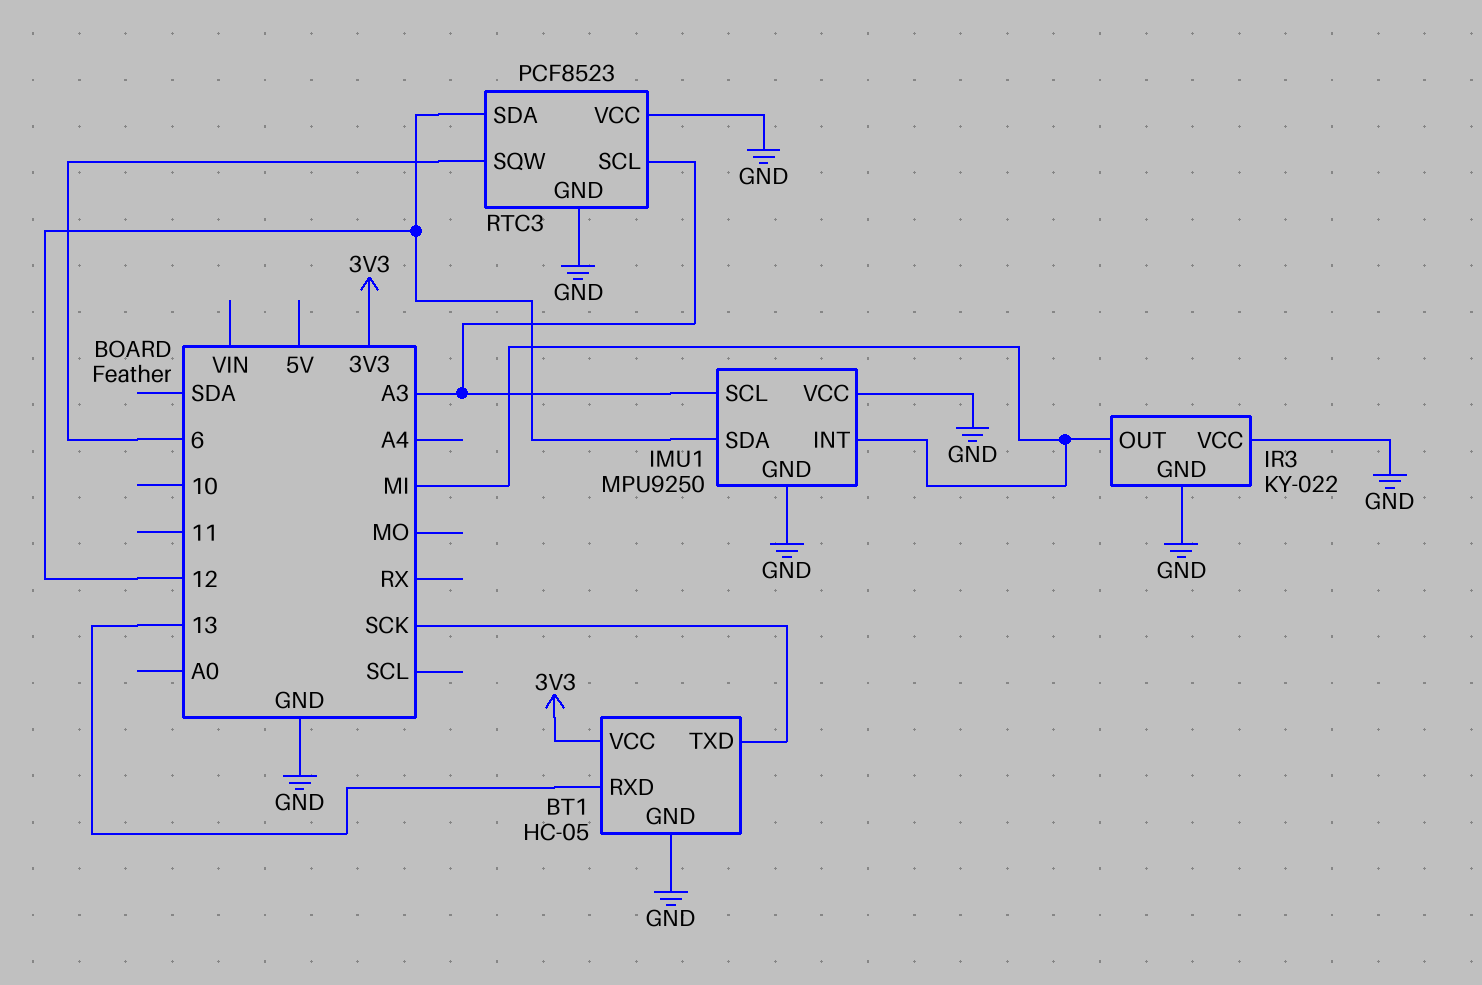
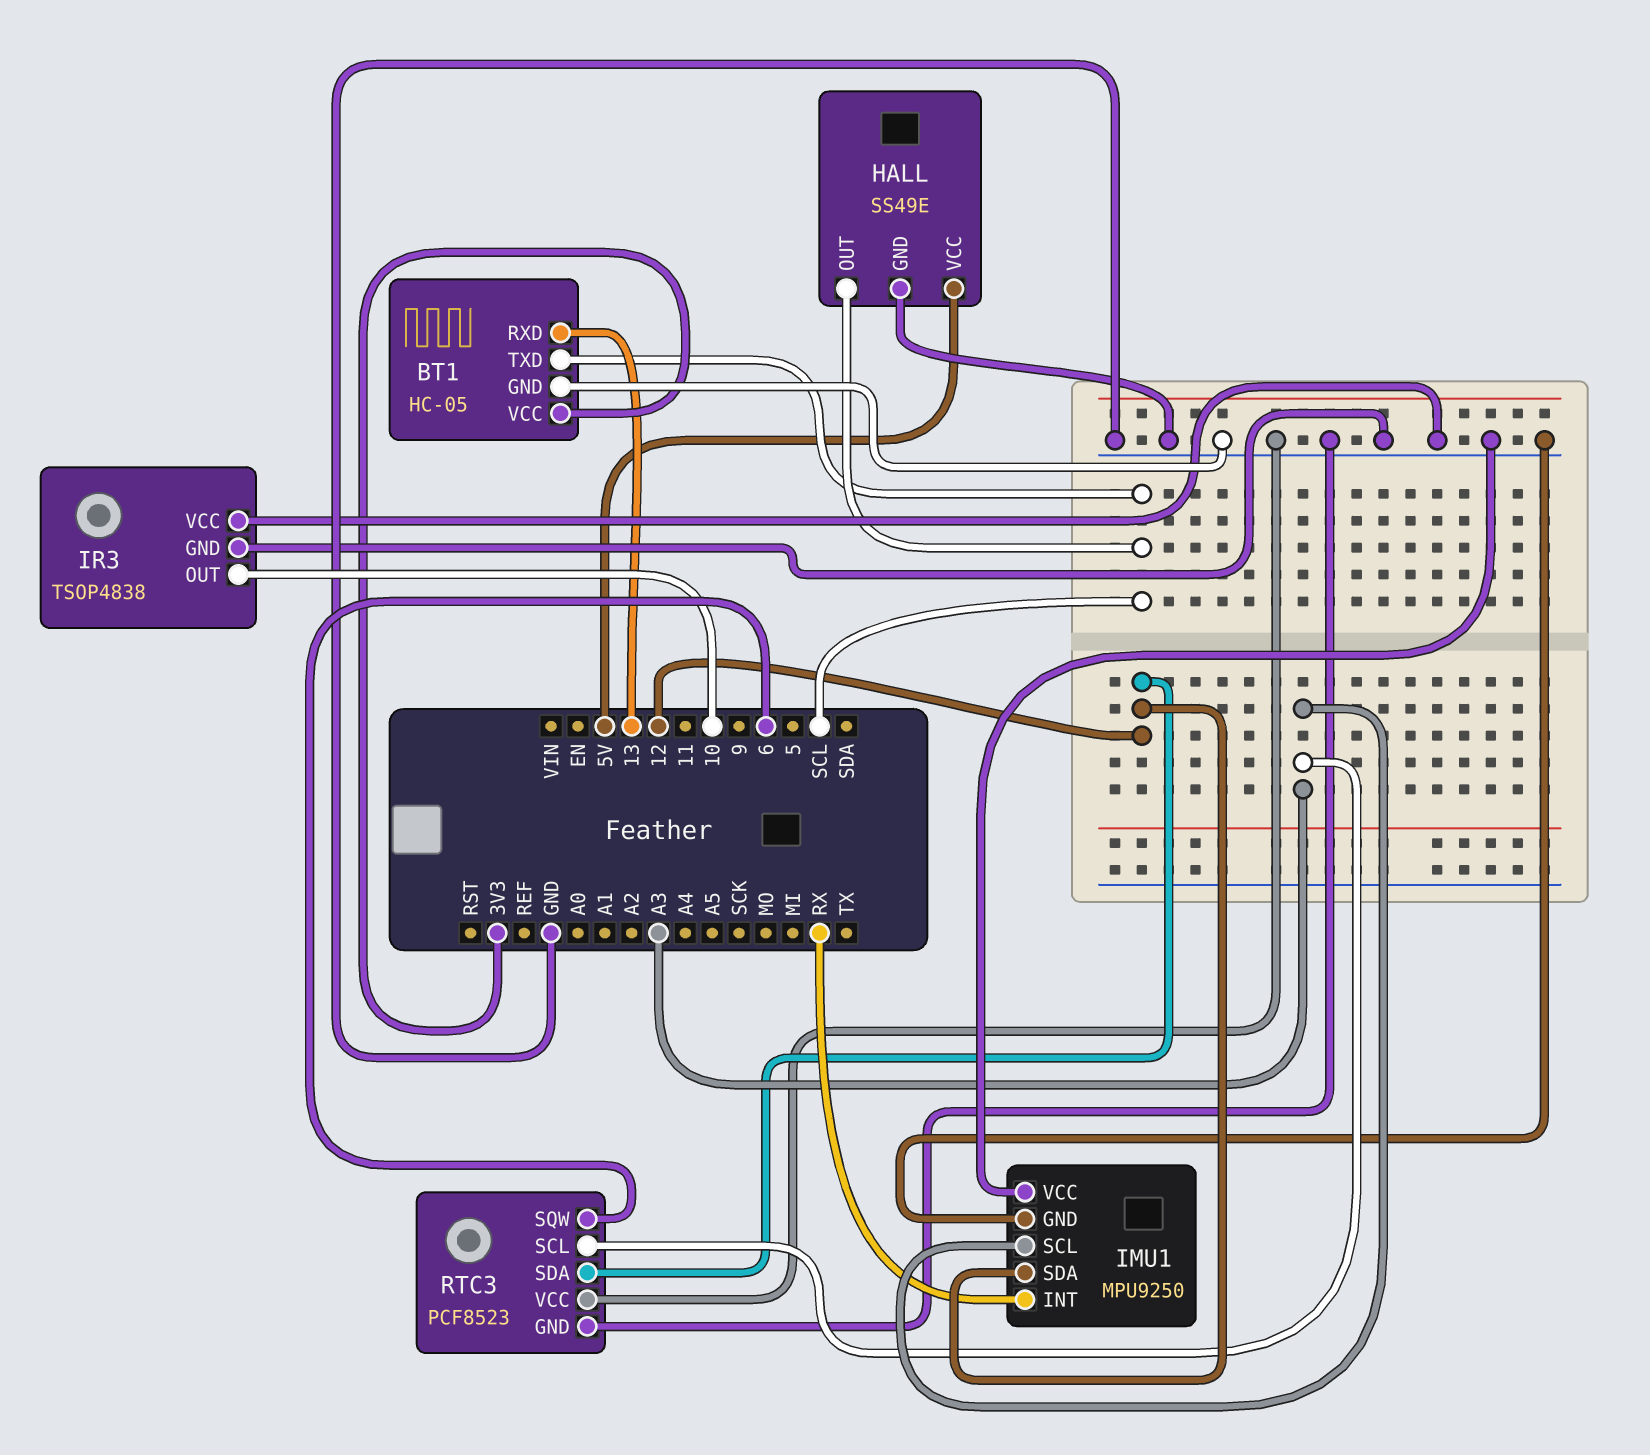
BT1 pin TXD: SCK -> SCL
HALL: none -> SS49E
HALL pin GND: none -> GND
HALL pin OUT: none -> SCL
HALL pin VCC: none -> 5V
IMU1 pin INT: MI -> RX
IR3: KY-022 -> TSOP4838
IR3 pin OUT: MI -> 10

